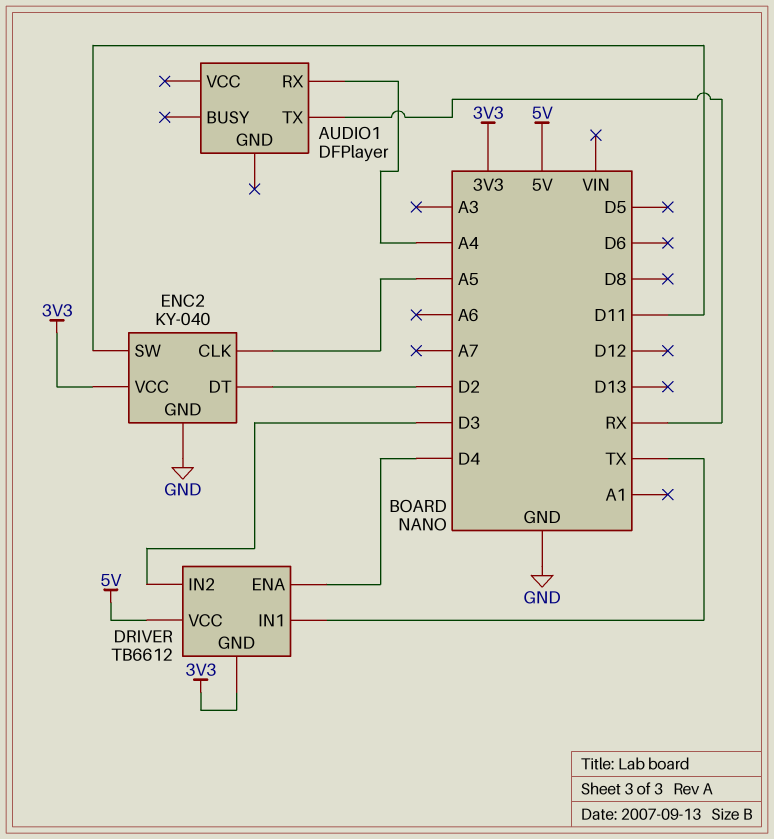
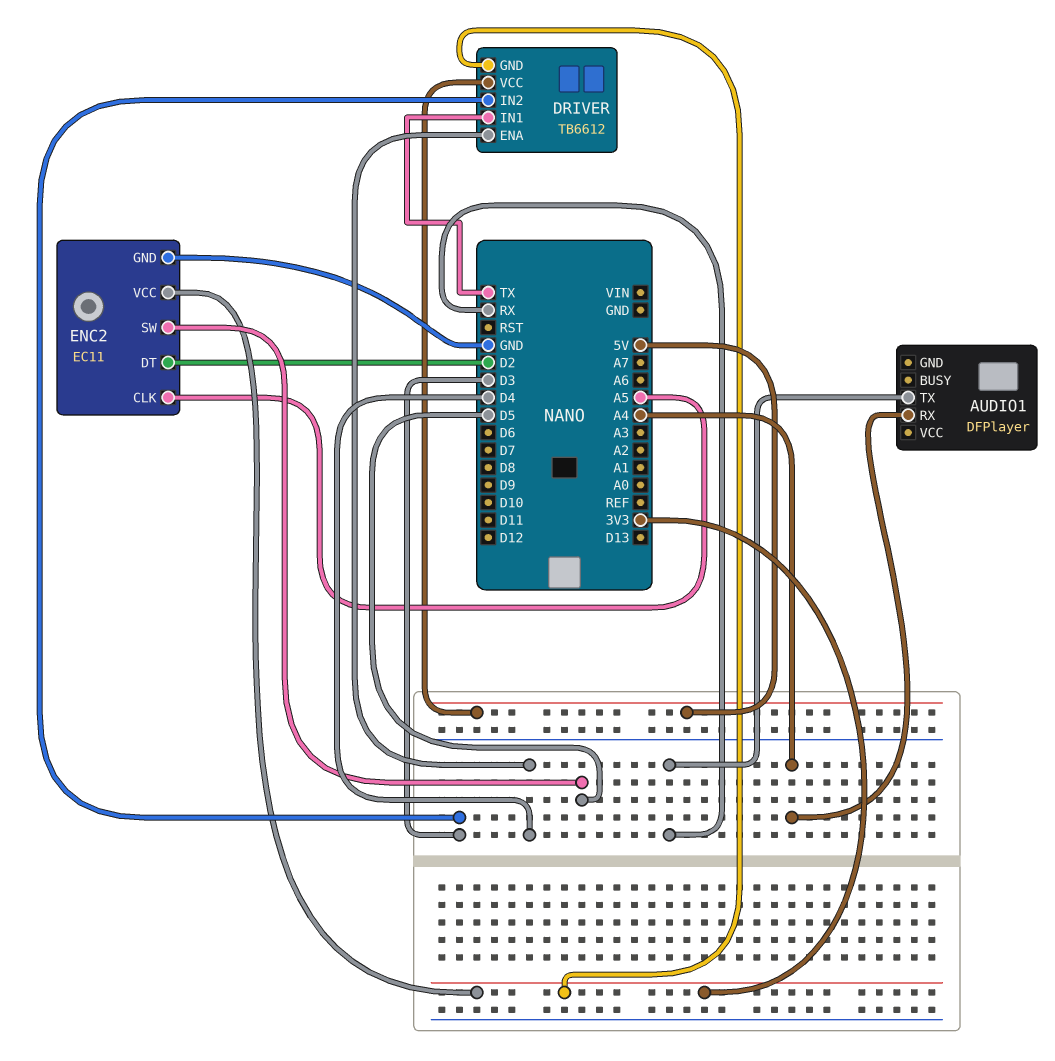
ENC2: KY-040 -> EC11
ENC2 pin SW: D11 -> D5

